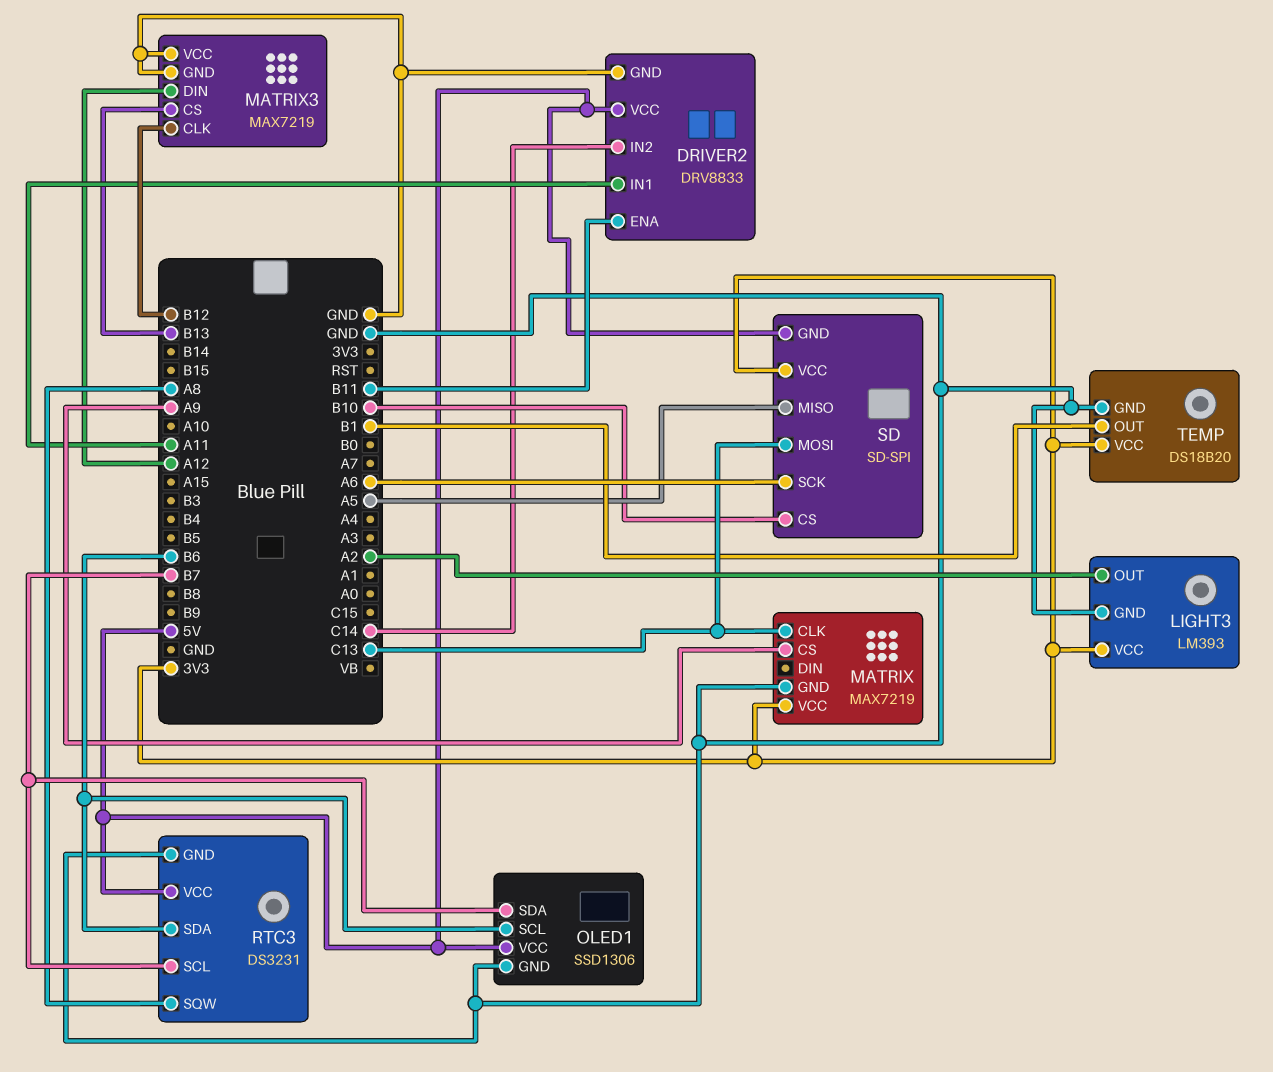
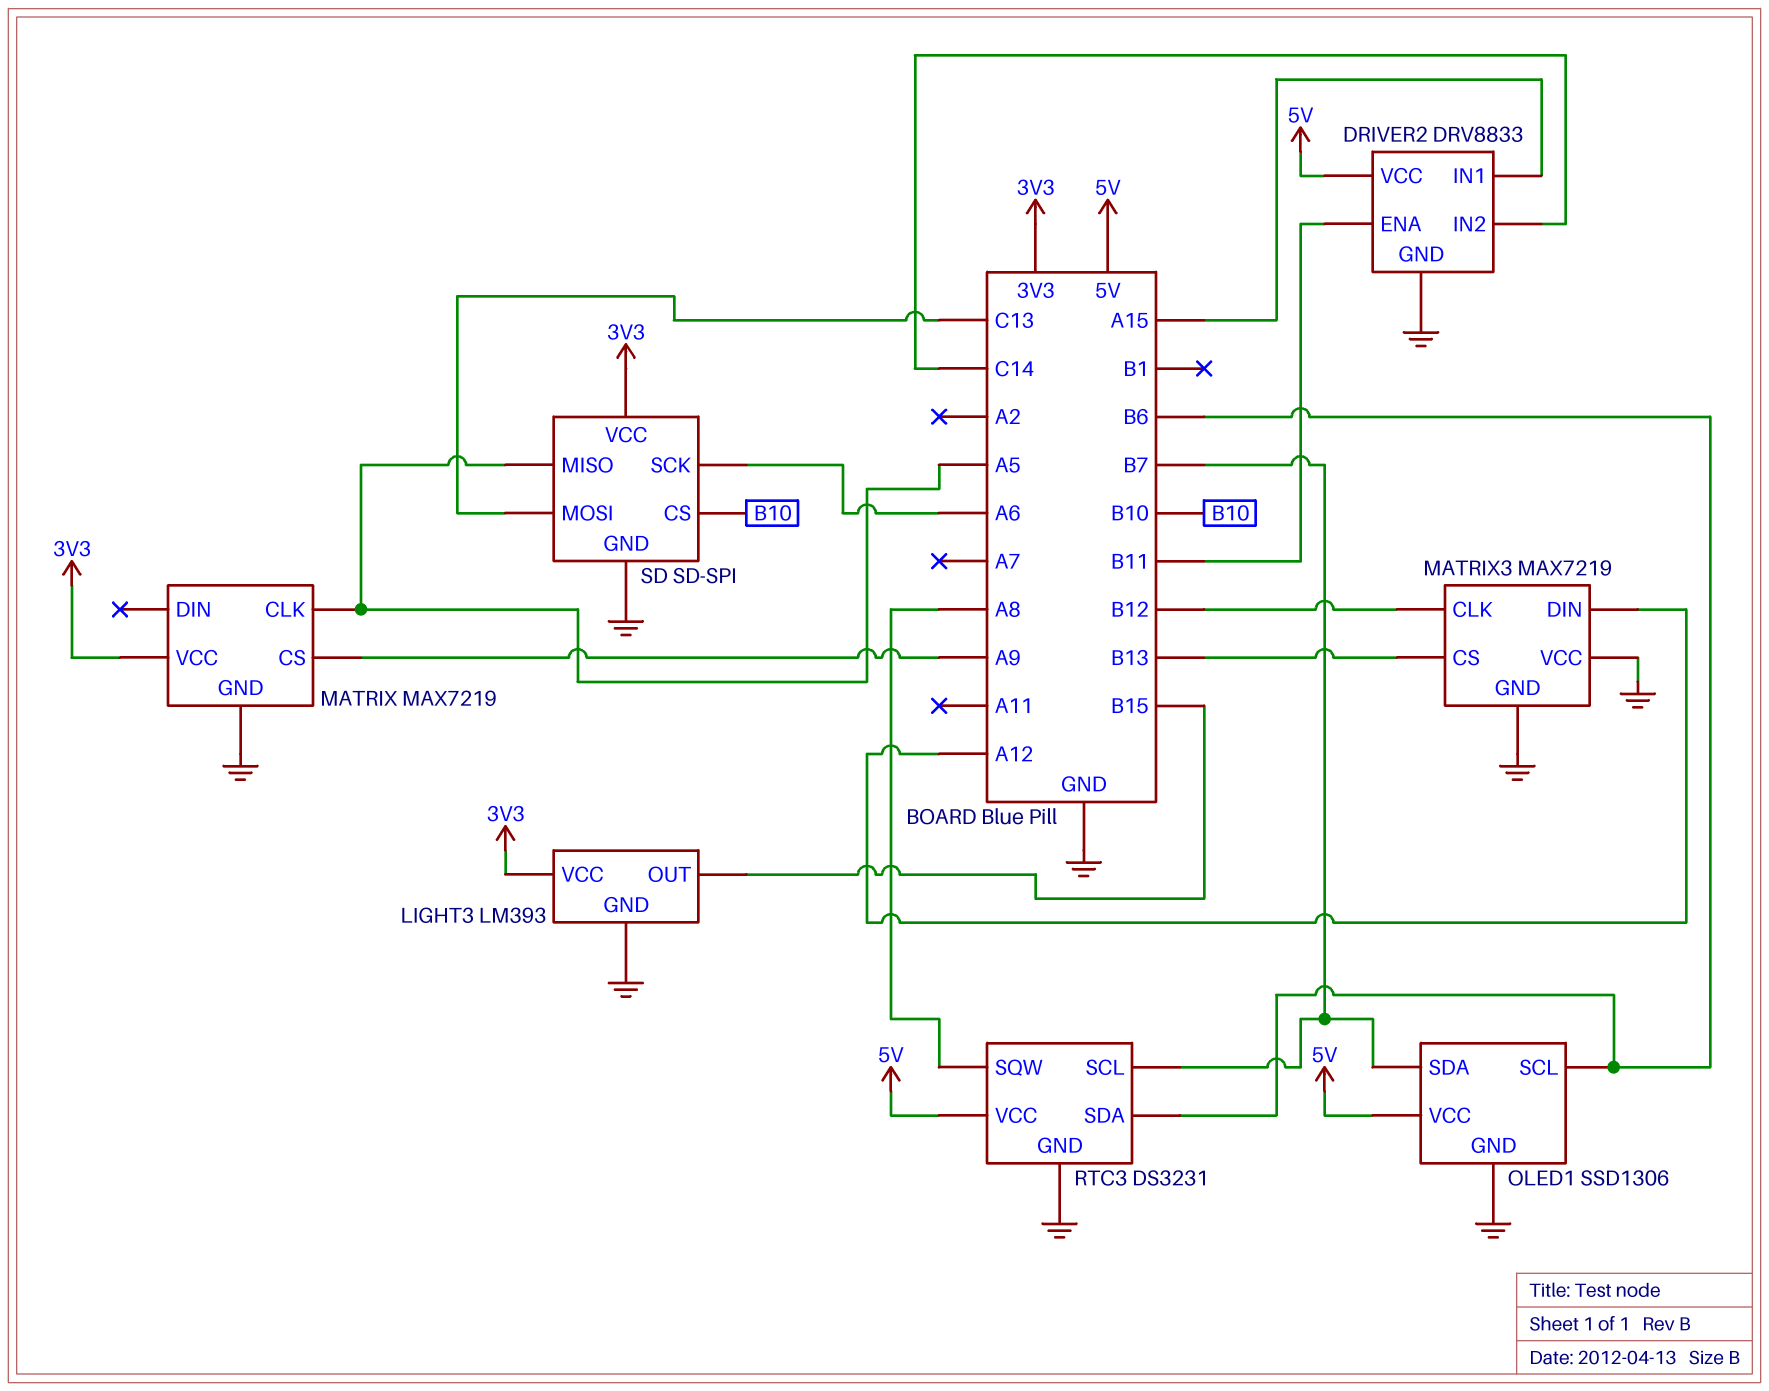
DRIVER2 pin IN1: A11 -> A15
LIGHT3 pin OUT: A2 -> B15
MATRIX pin CLK: C13 -> A5
SD pin GND: 5V -> GND
TEMP: DS18B20 -> none
TEMP pin GND: GND -> none
TEMP pin OUT: B1 -> none
TEMP pin VCC: 3V3 -> none

